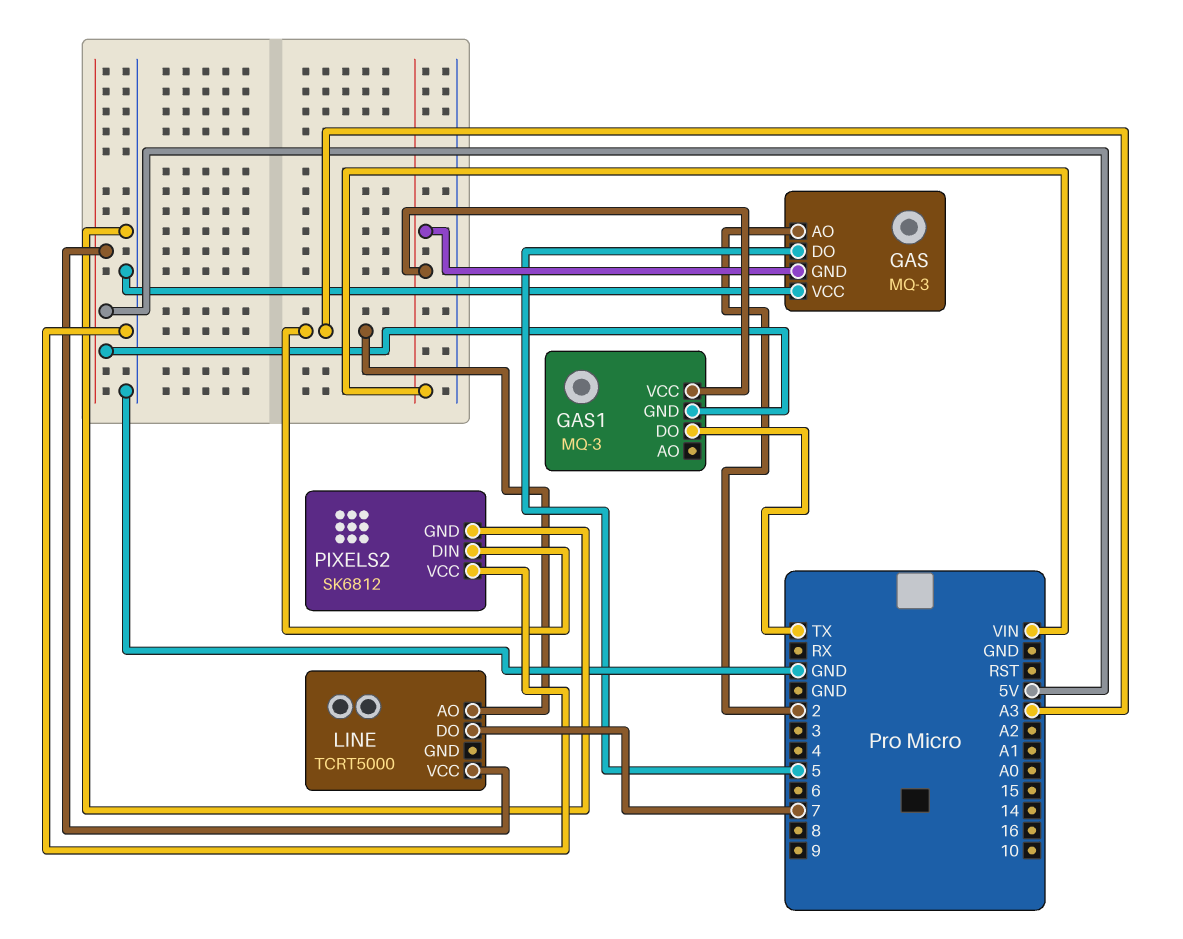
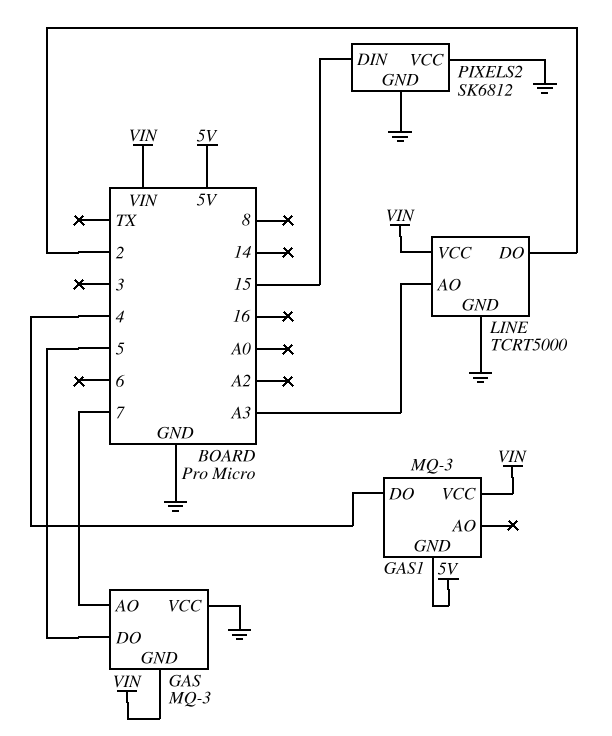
GAS pin AO: 2 -> 7
GAS1 pin DO: TX -> 4
LINE pin DO: 7 -> 2
LINE pin GND: none -> GND
LINE pin VCC: 5V -> VIN
PIXELS2 pin DIN: A3 -> 15

